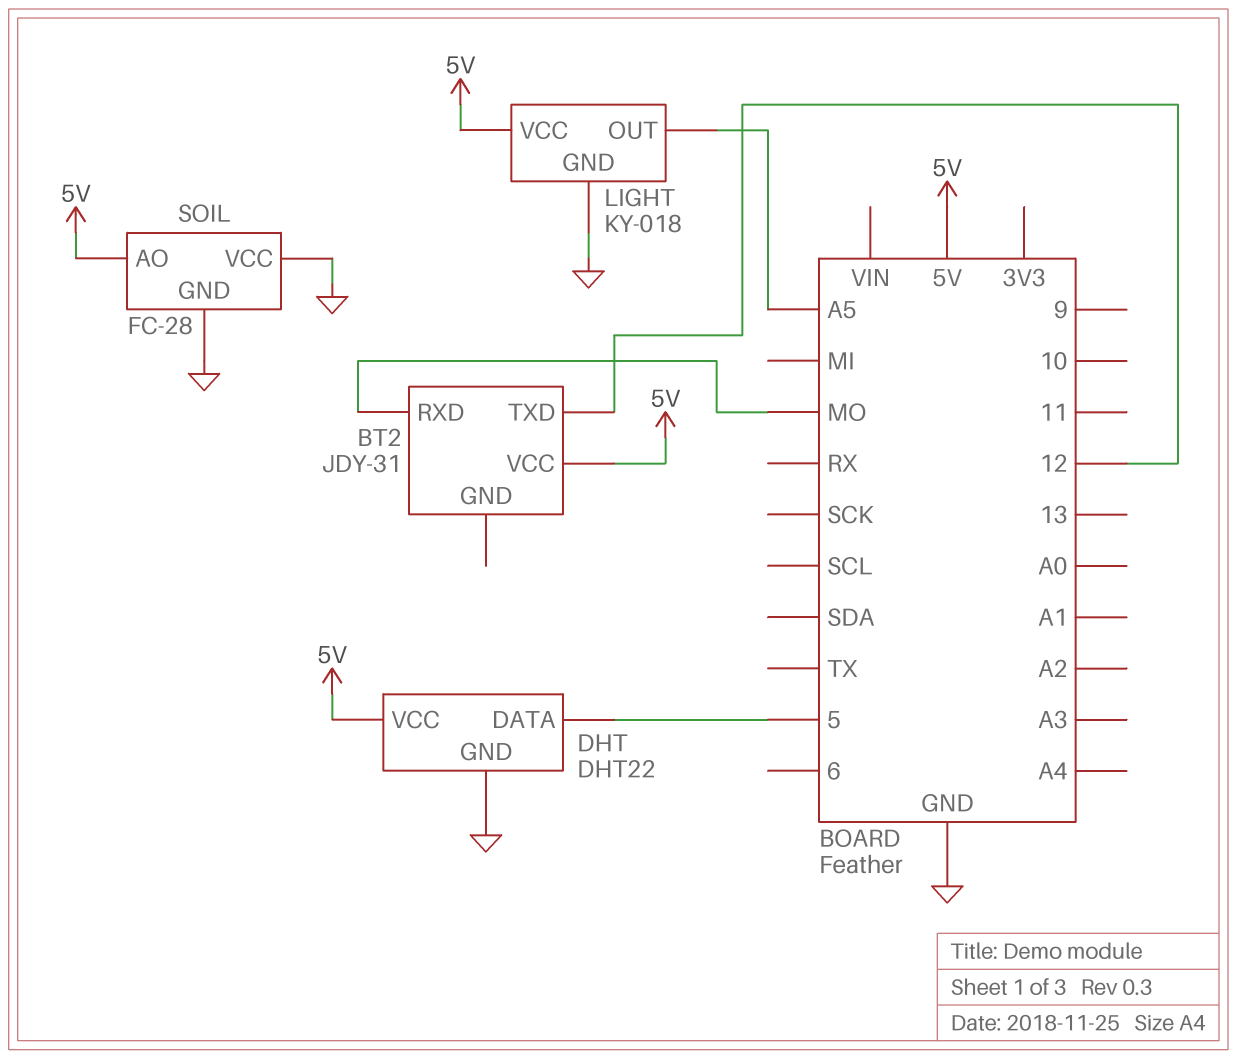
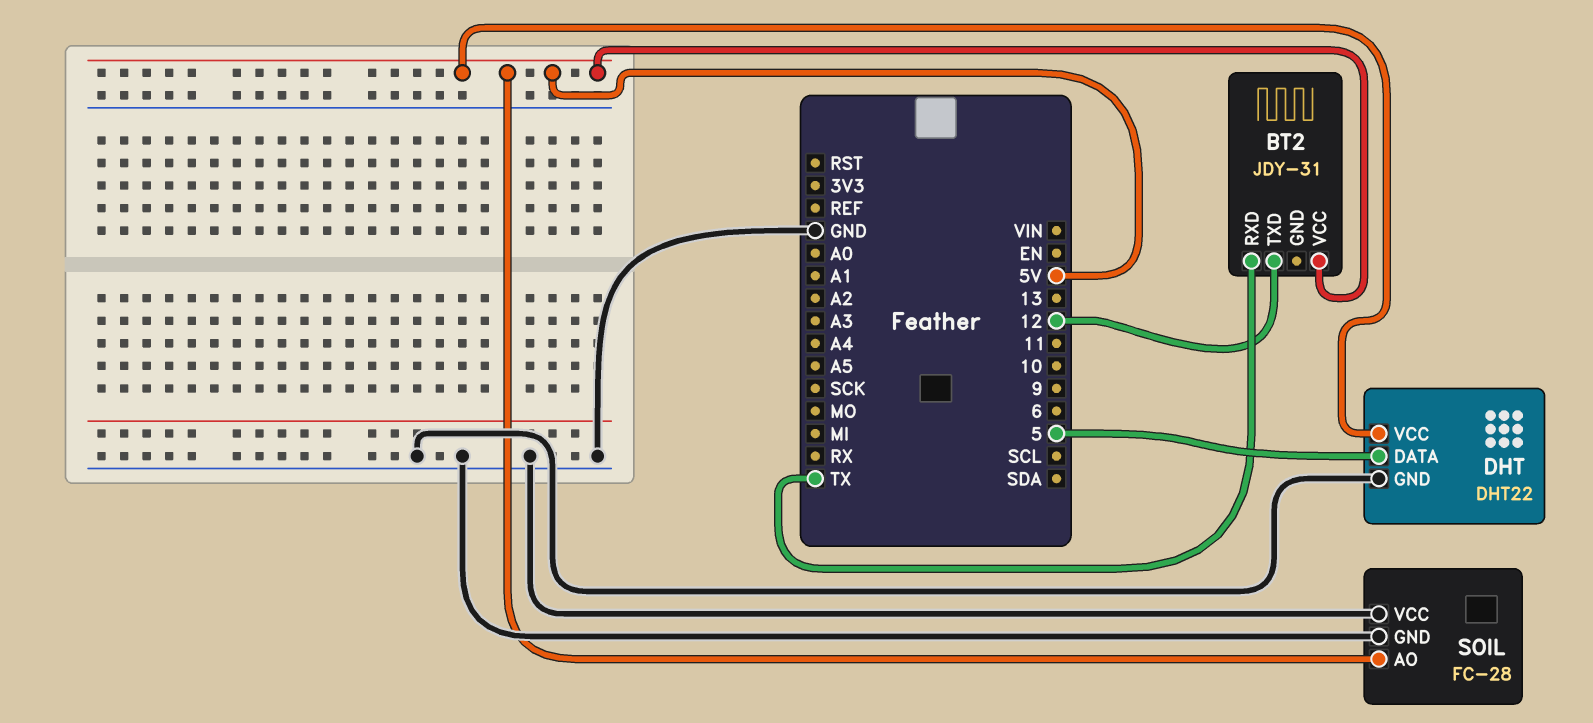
BT2 pin RXD: MO -> TX
LIGHT: KY-018 -> none
LIGHT pin GND: GND -> none
LIGHT pin OUT: A5 -> none
LIGHT pin VCC: 5V -> none

